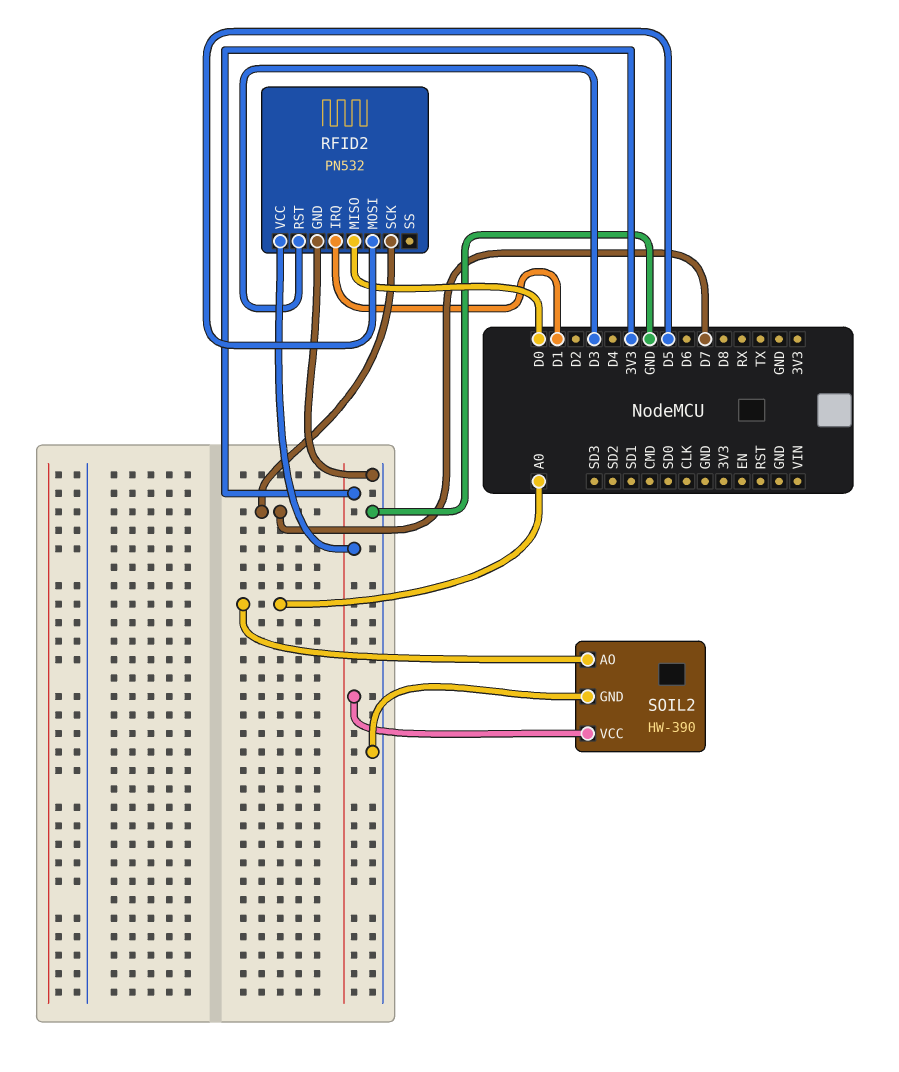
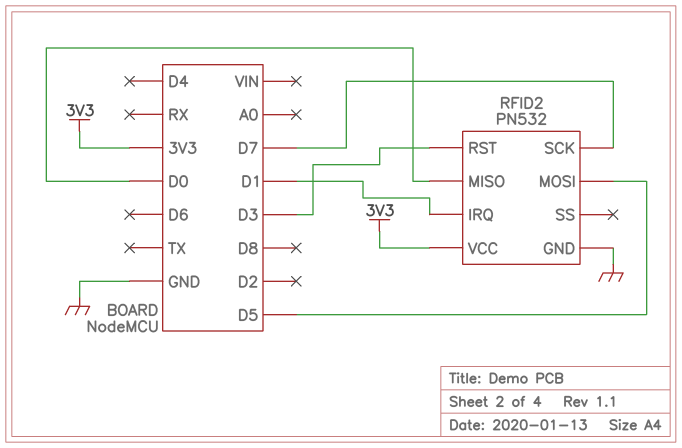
SOIL2: HW-390 -> none
SOIL2 pin AO: A0 -> none
SOIL2 pin GND: GND -> none
SOIL2 pin VCC: 3V3 -> none

